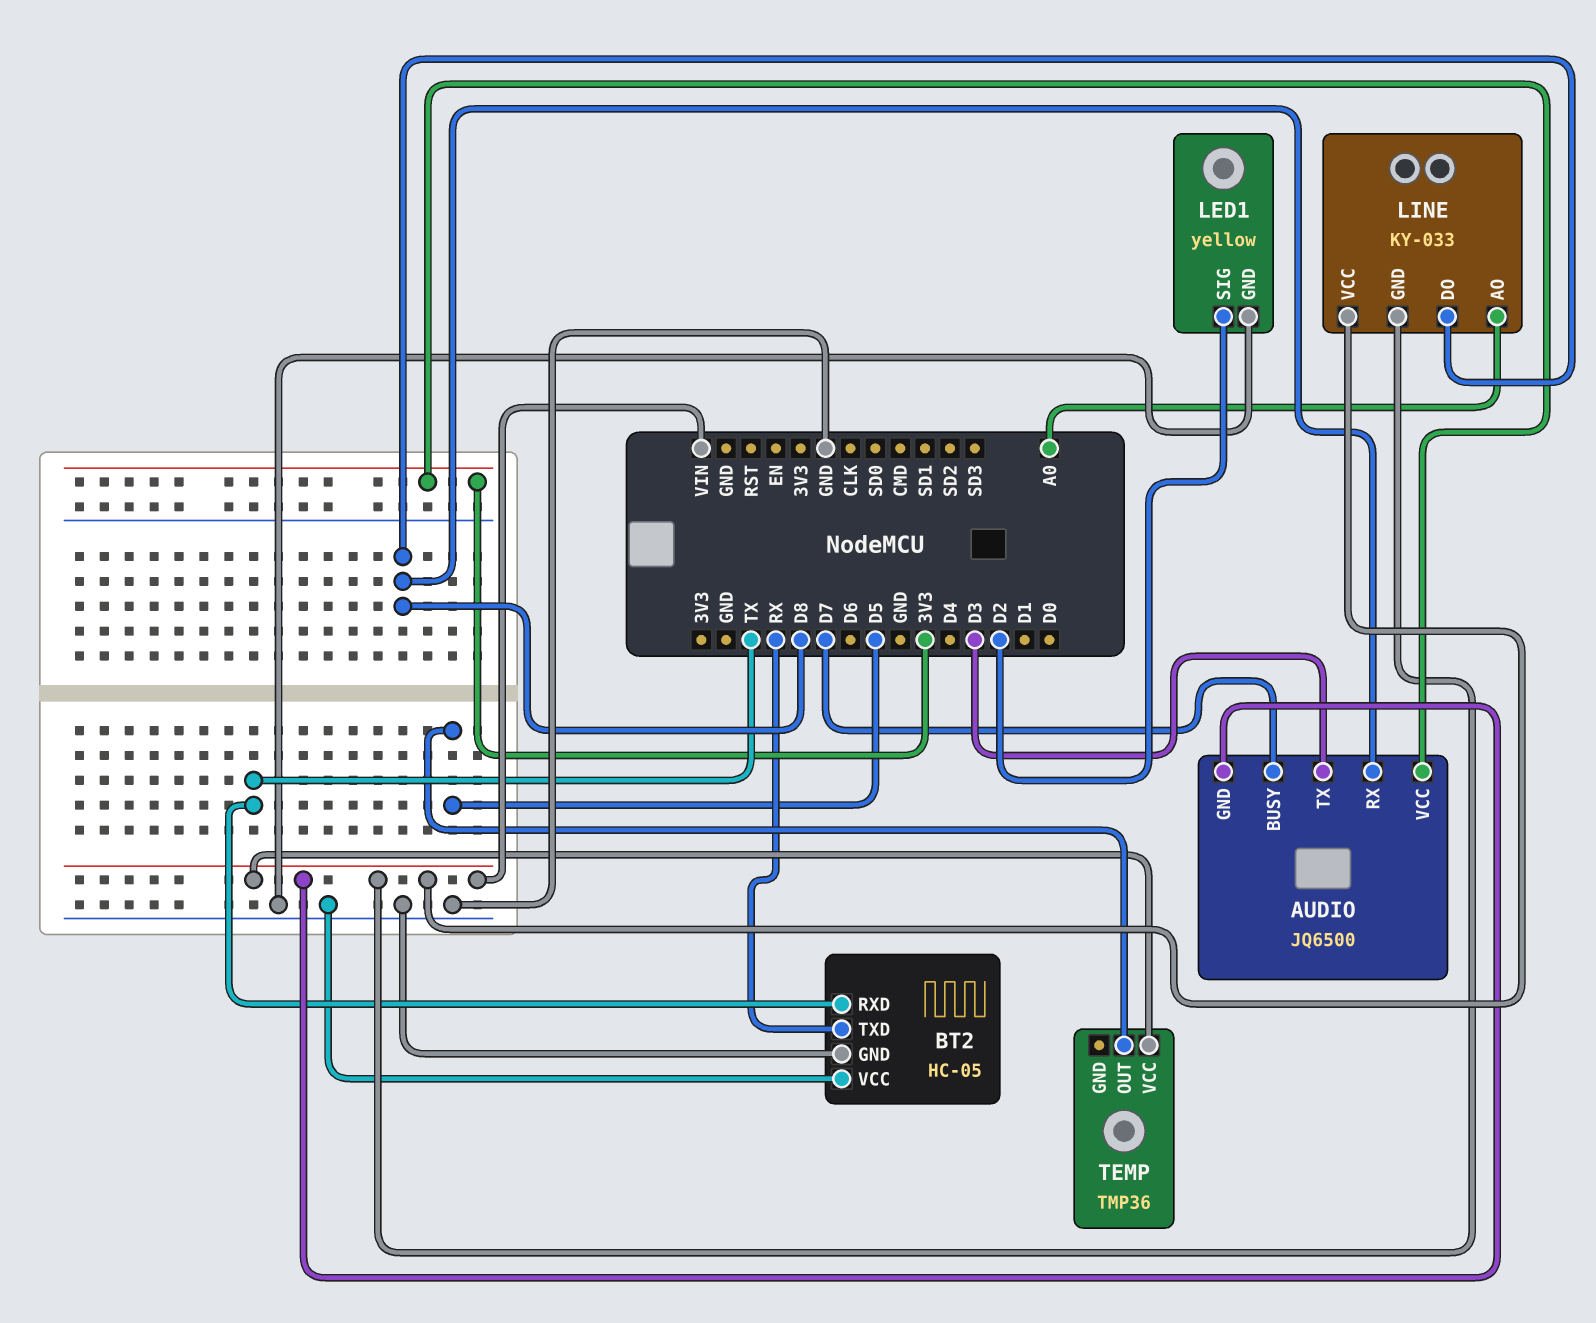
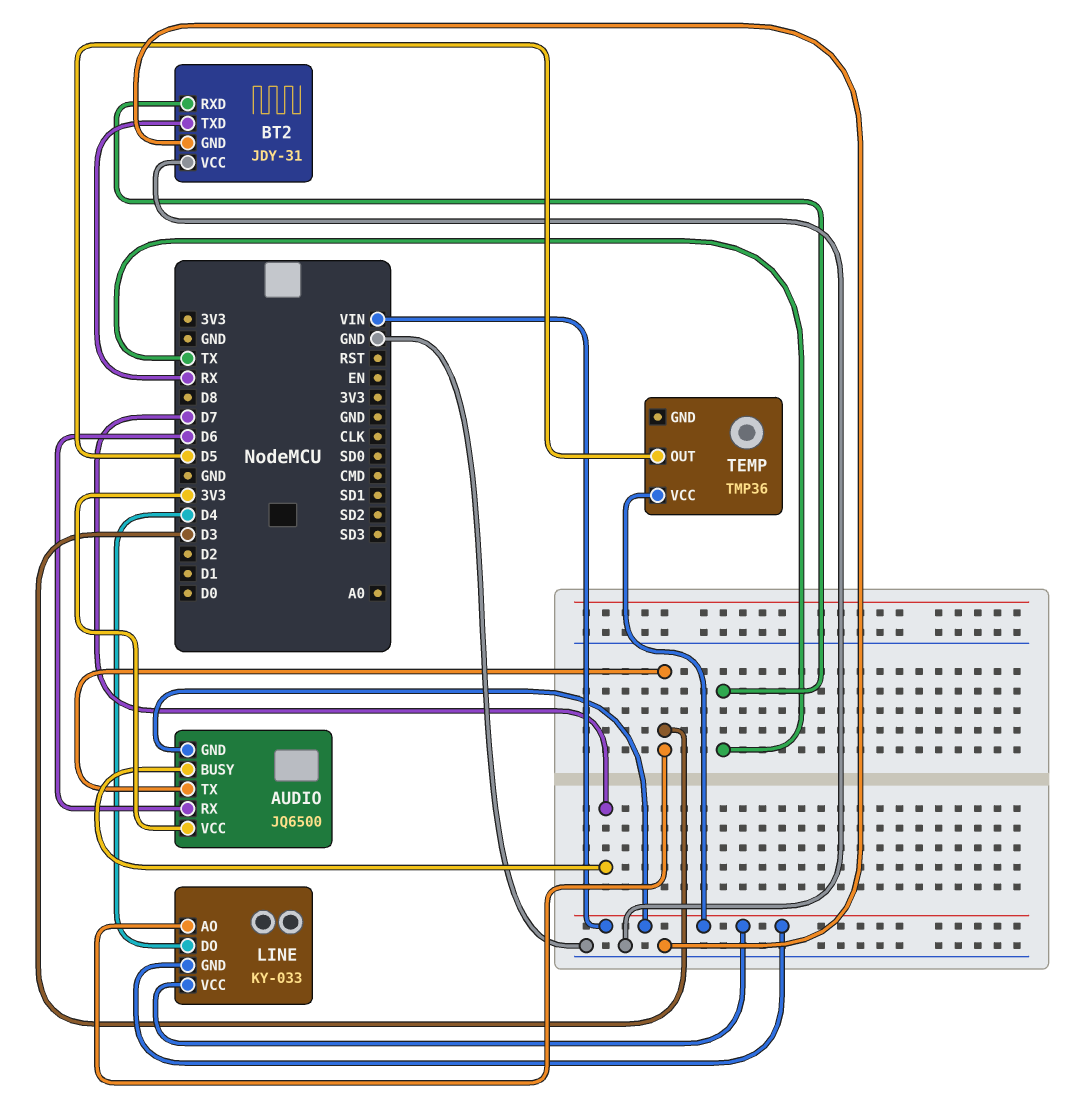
AUDIO pin RX: D8 -> D6
BT2: HC-05 -> JDY-31
LED1: yellow -> none
LED1 pin GND: GND -> none
LED1 pin SIG: D2 -> none
LINE pin AO: A0 -> D3
LINE pin DO: D8 -> D4

